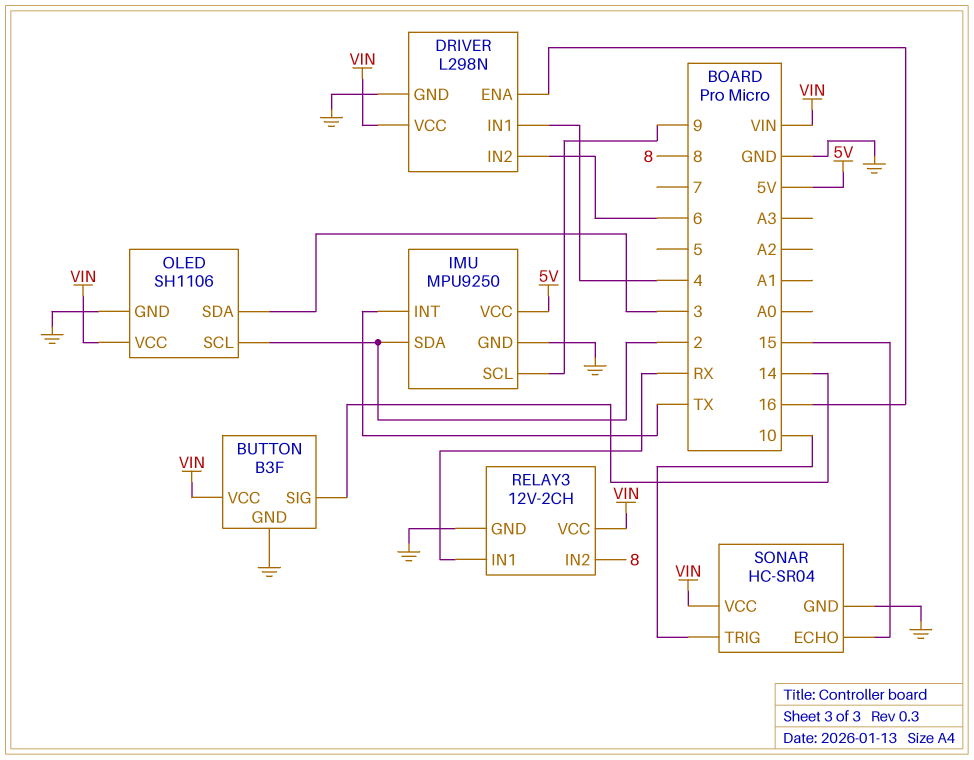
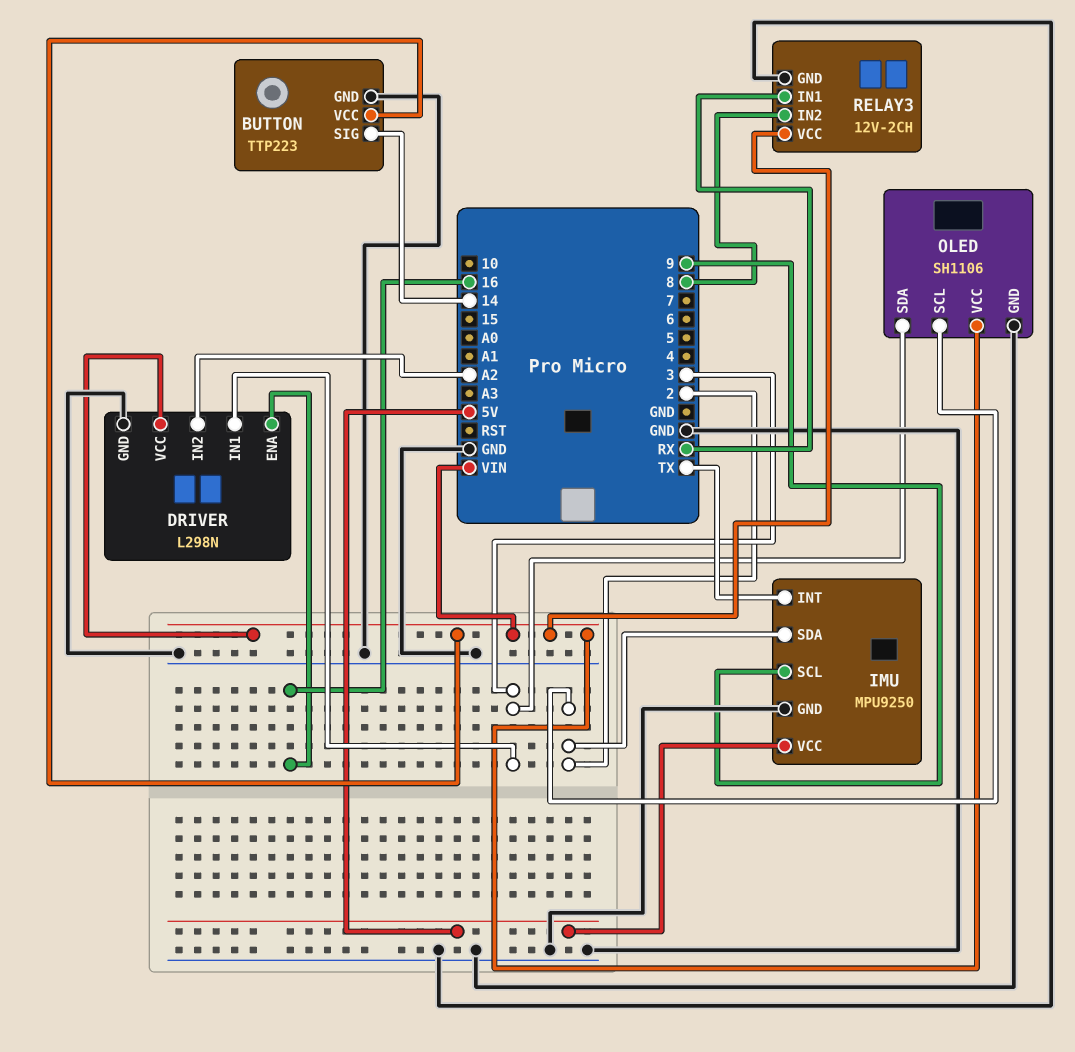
BUTTON: B3F -> TTP223
DRIVER pin IN1: 4 -> 3
DRIVER pin IN2: 6 -> A2
SONAR: HC-SR04 -> none
SONAR pin ECHO: 15 -> none
SONAR pin GND: GND -> none
SONAR pin TRIG: 10 -> none
SONAR pin VCC: VIN -> none

